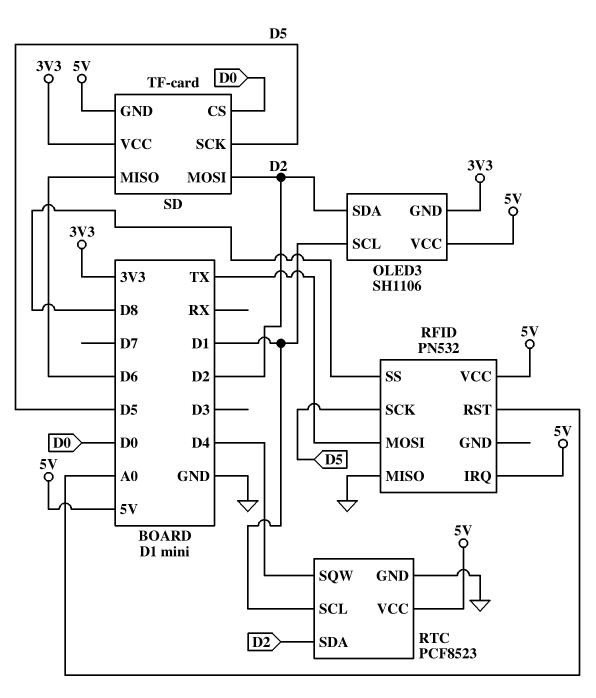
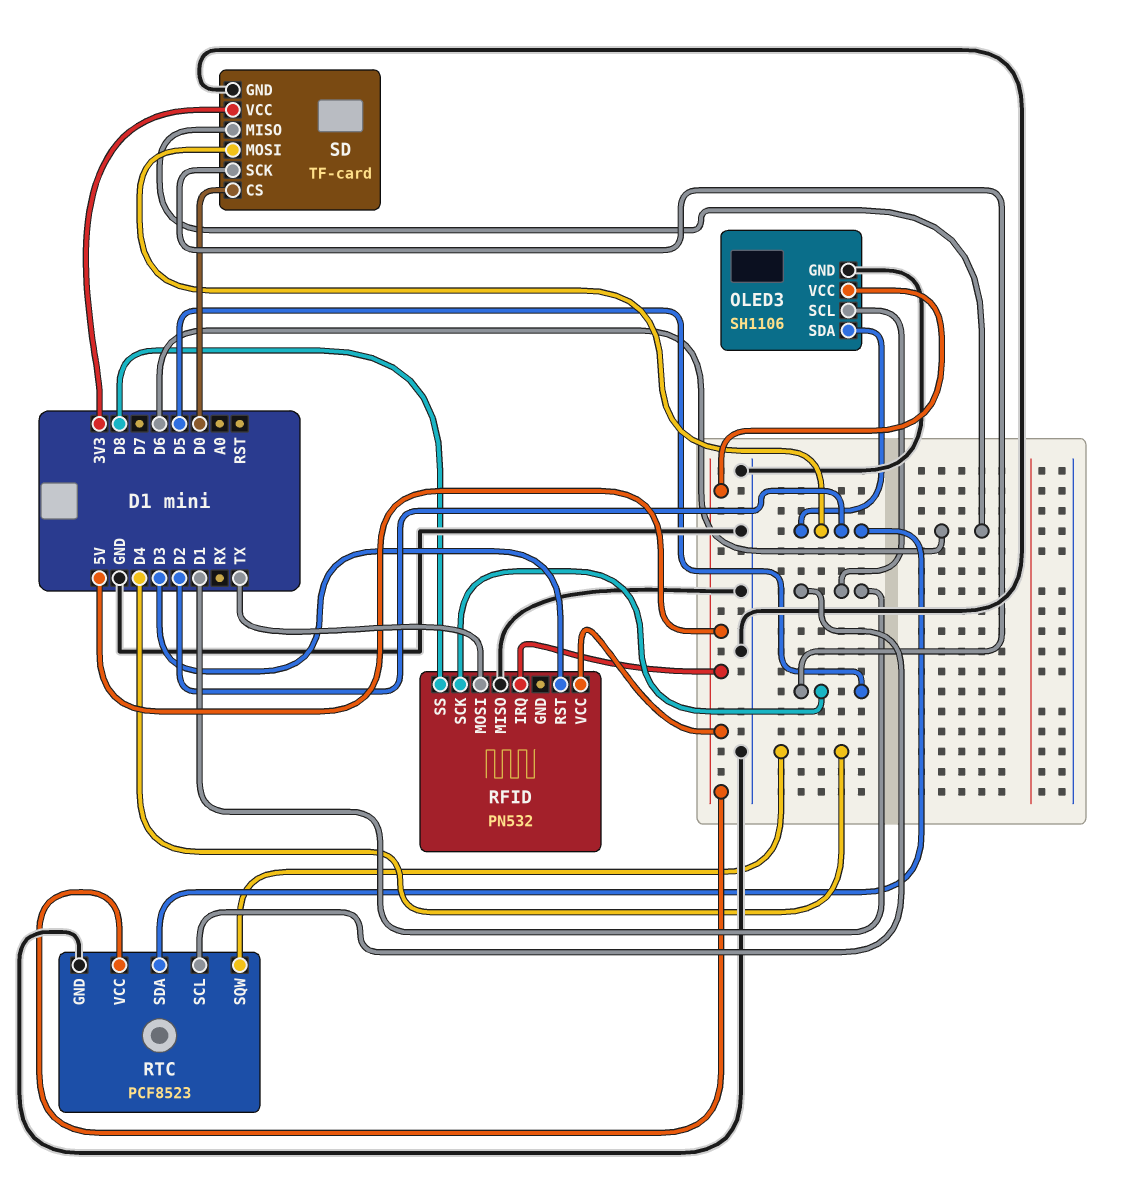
OLED3 pin GND: 3V3 -> GND
RFID pin RST: A0 -> D3
SD pin GND: 5V -> GND

